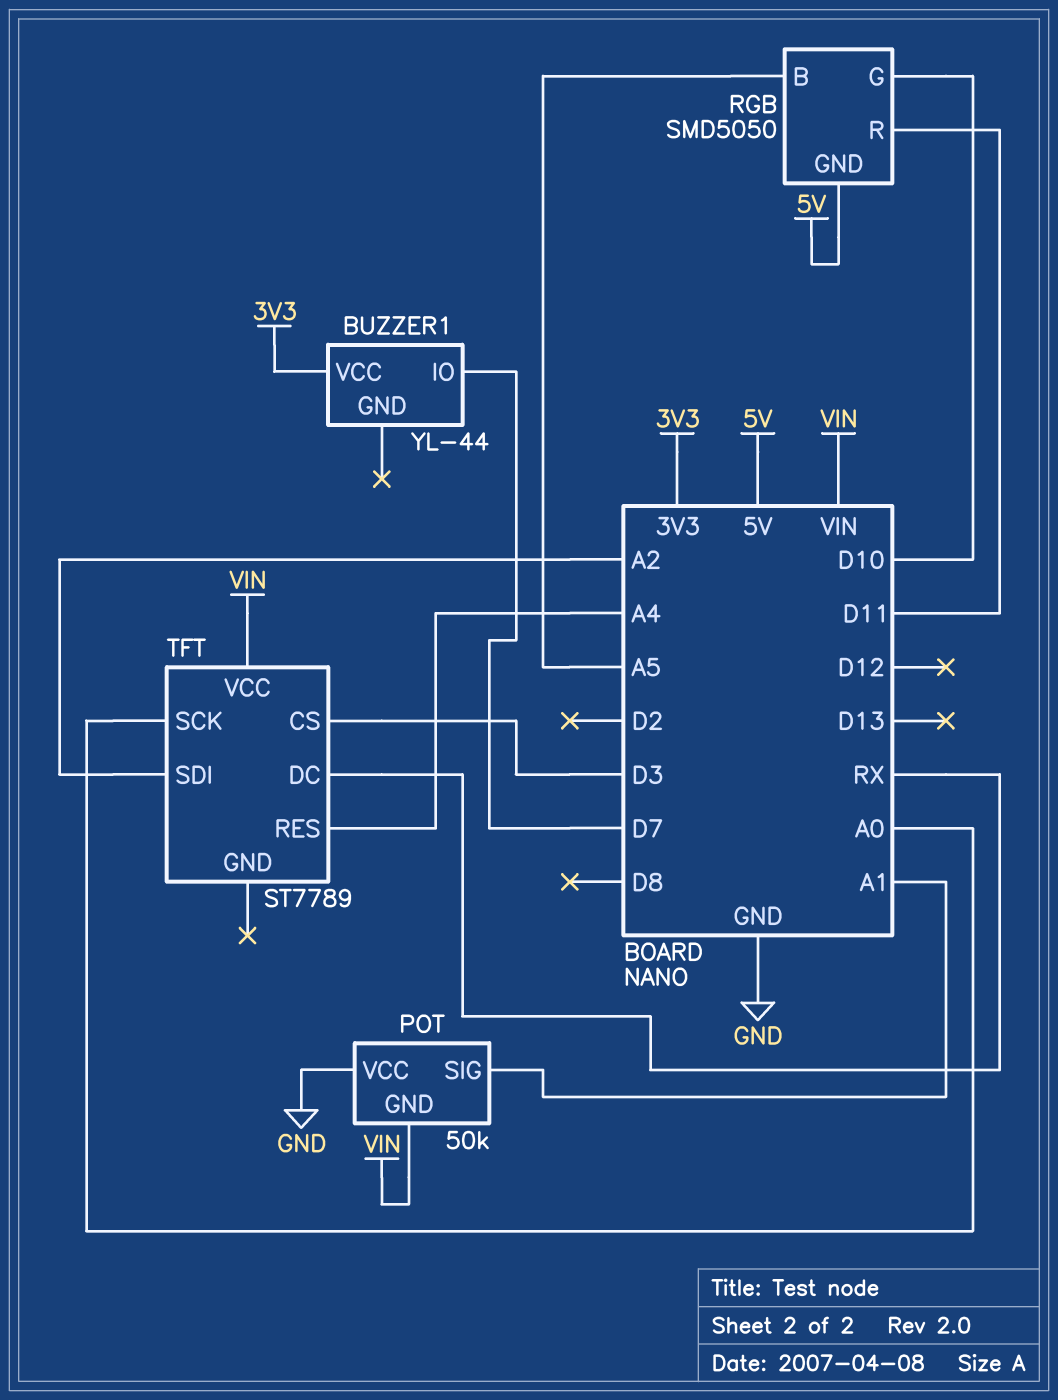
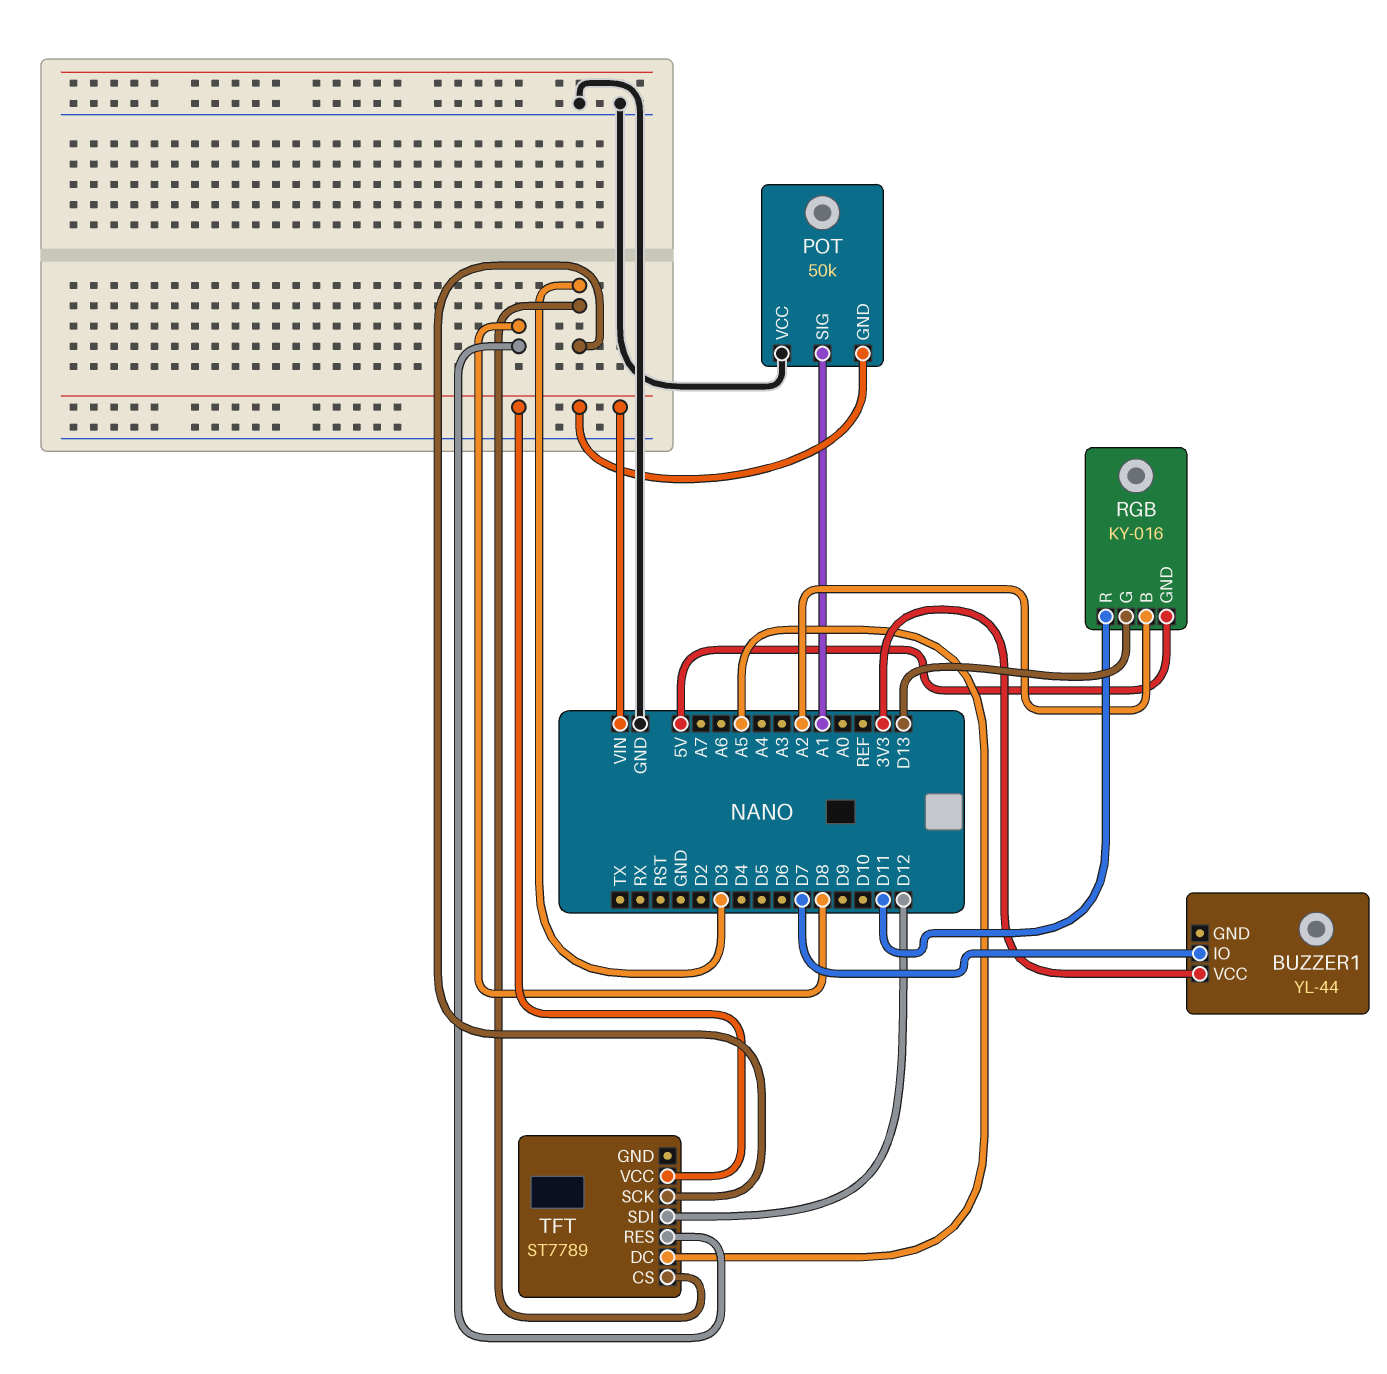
RGB: SMD5050 -> KY-016
RGB pin B: A5 -> A2
RGB pin G: D10 -> D13
TFT pin DC: RX -> A5
TFT pin RES: A4 -> D8
TFT pin SCK: A0 -> D3
TFT pin SDI: A2 -> D12

